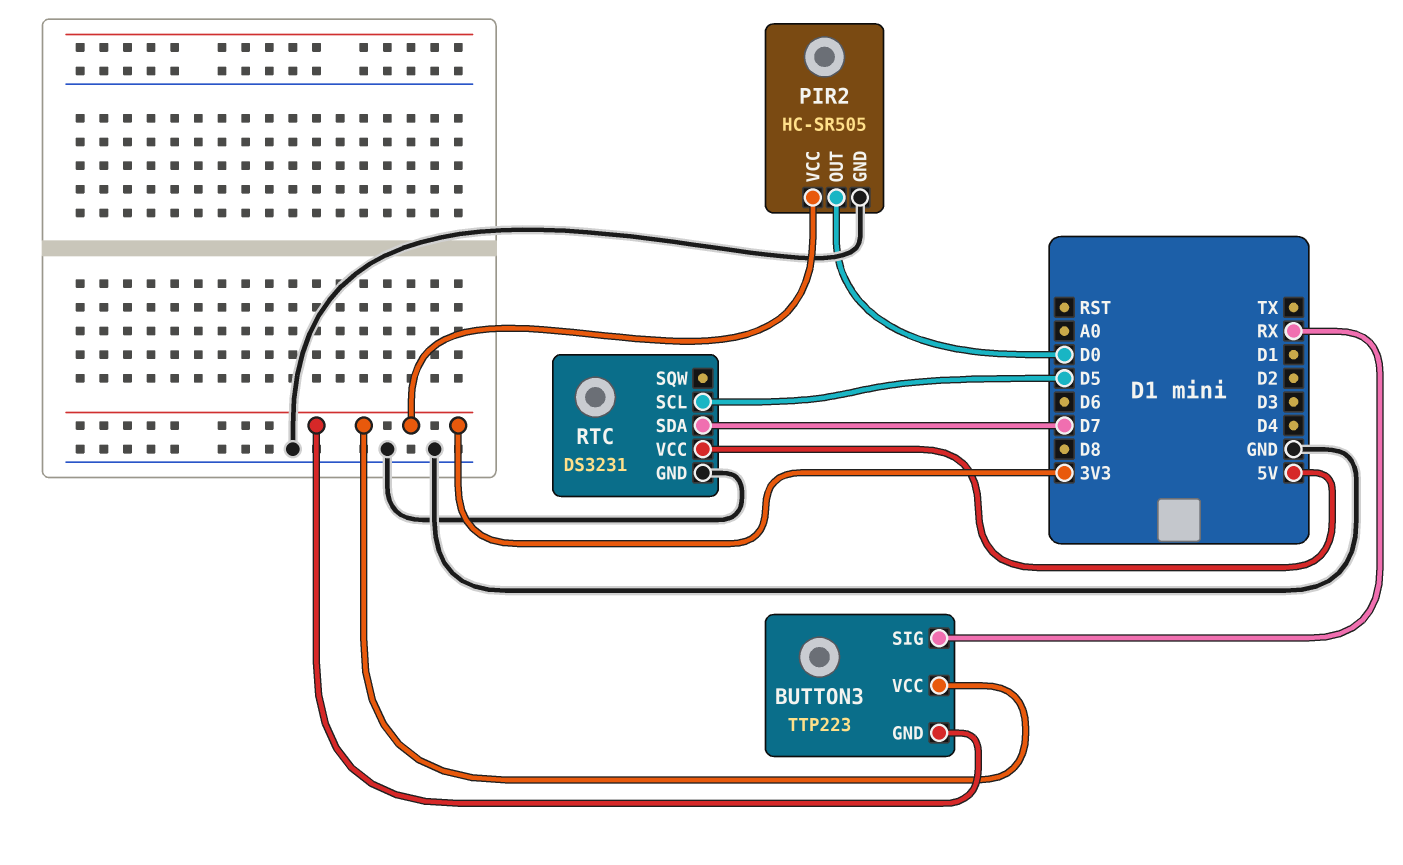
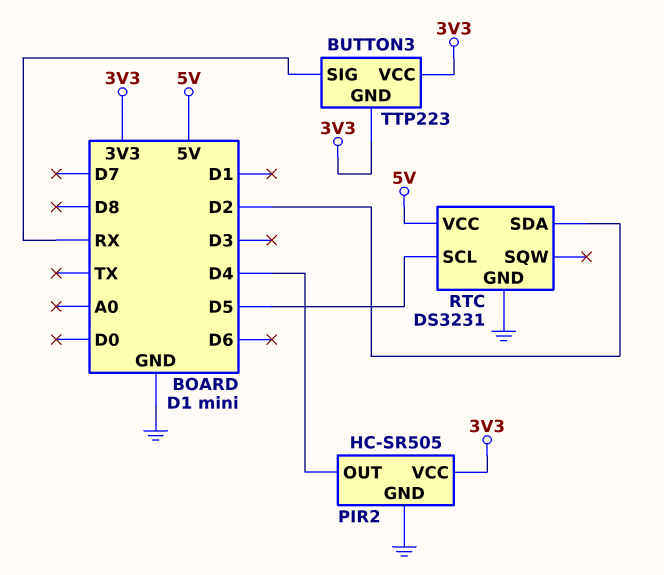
PIR2 pin OUT: D0 -> D4
RTC pin SDA: D7 -> D2

